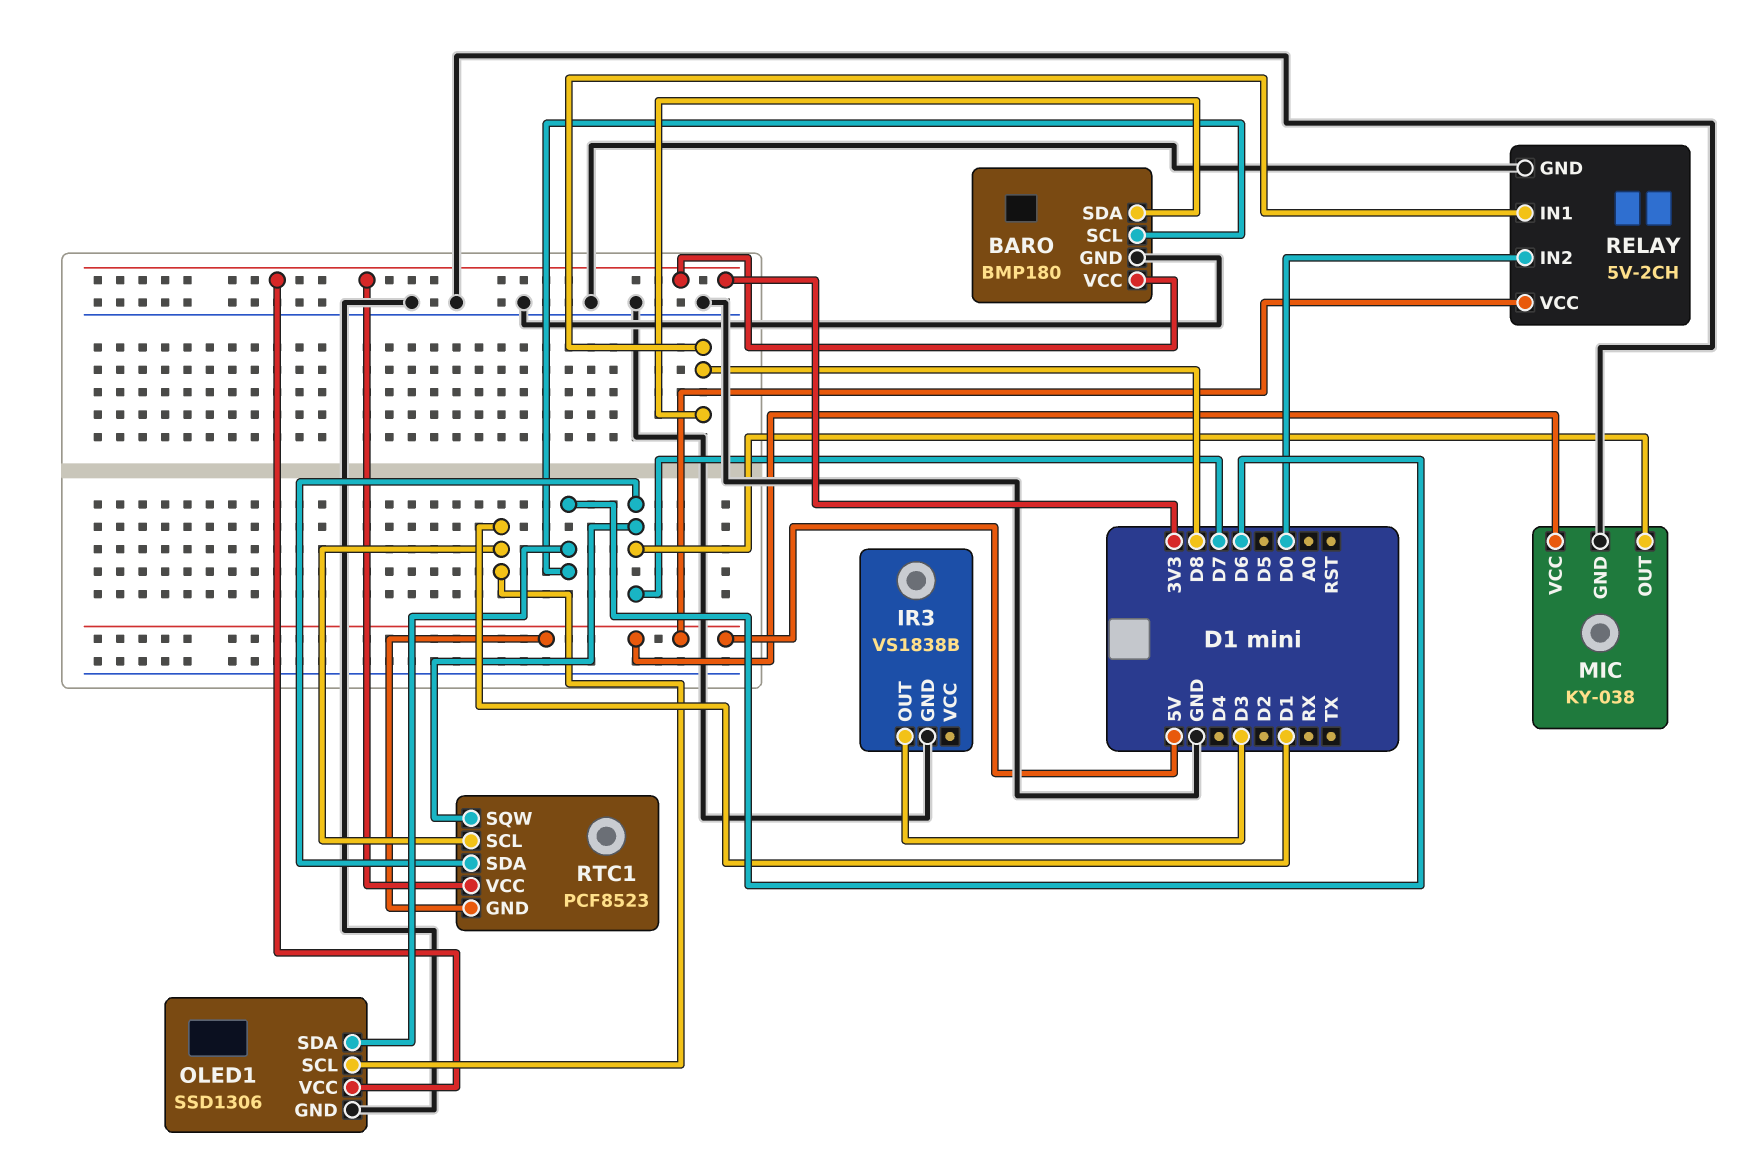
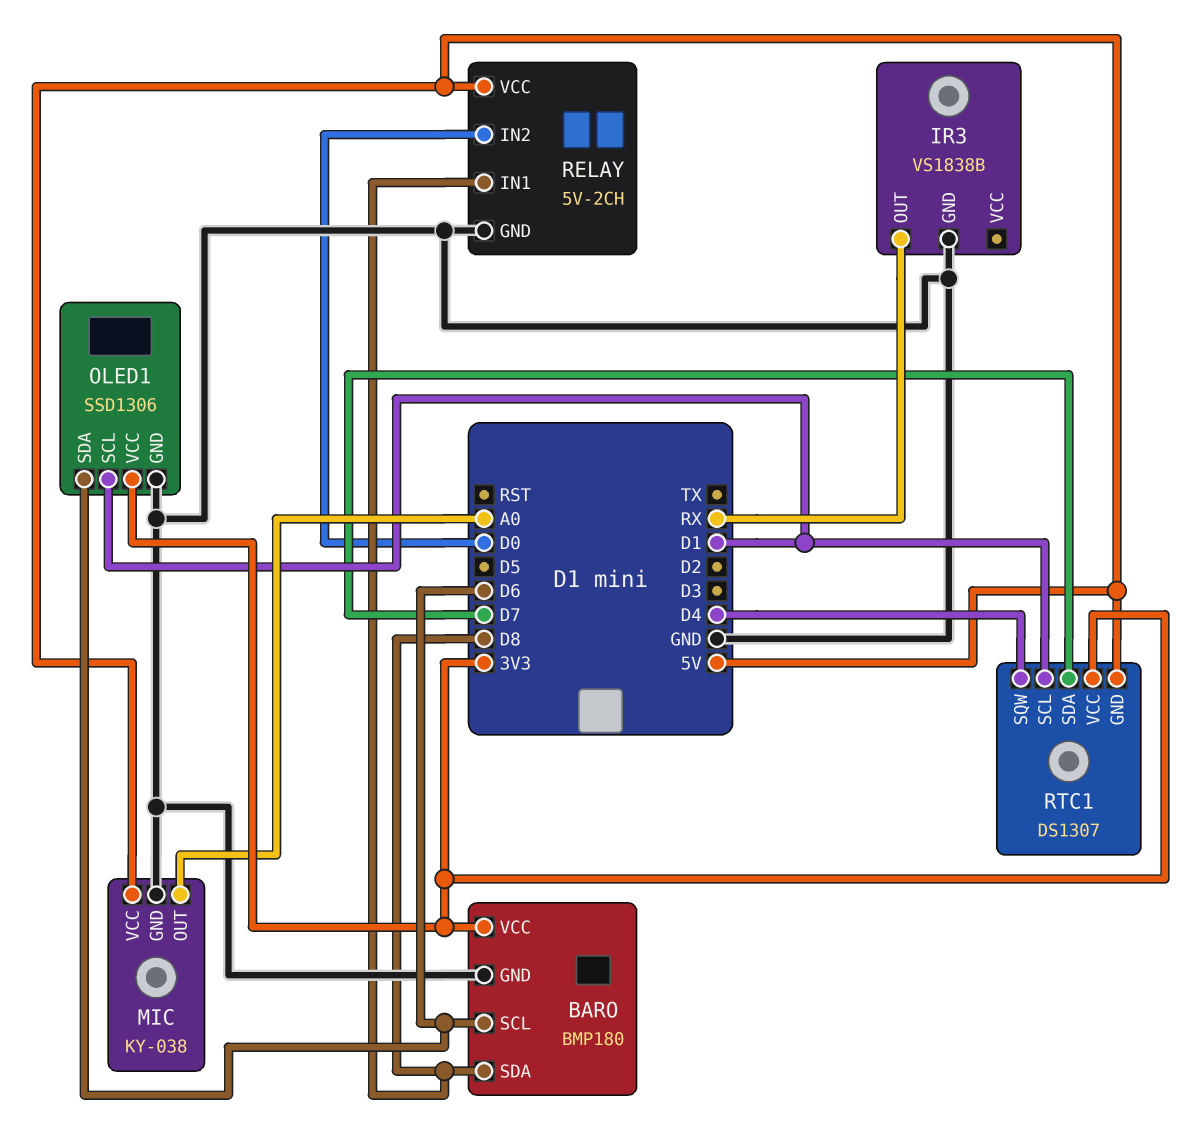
IR3 pin OUT: D3 -> RX
MIC pin OUT: D7 -> A0
RTC1: PCF8523 -> DS1307
RTC1 pin SQW: D7 -> D4

